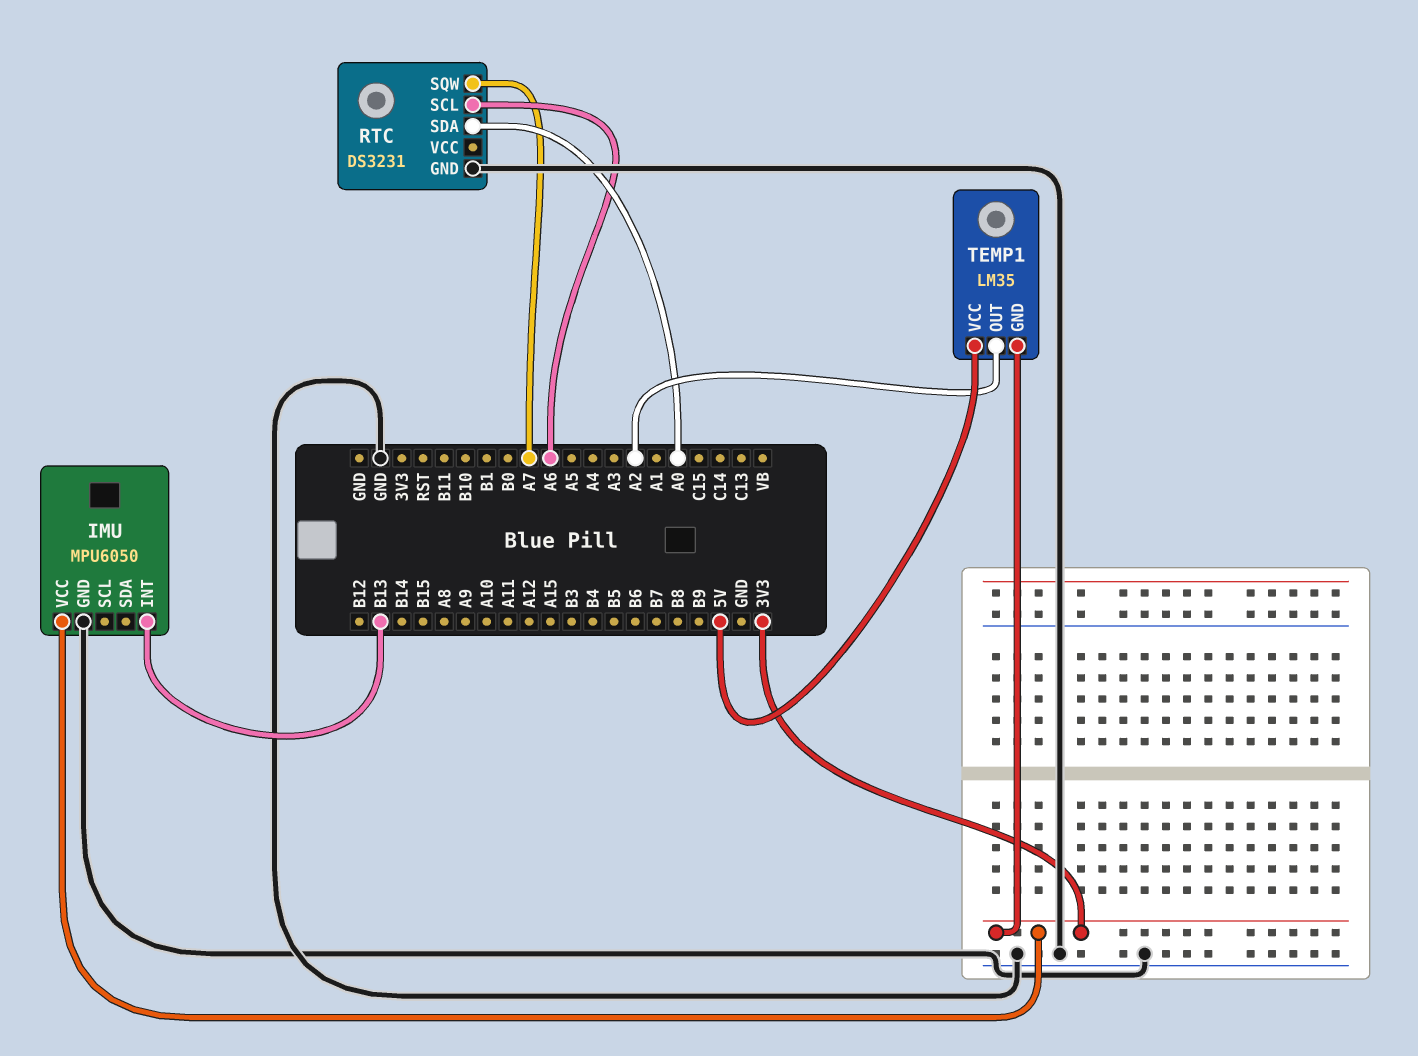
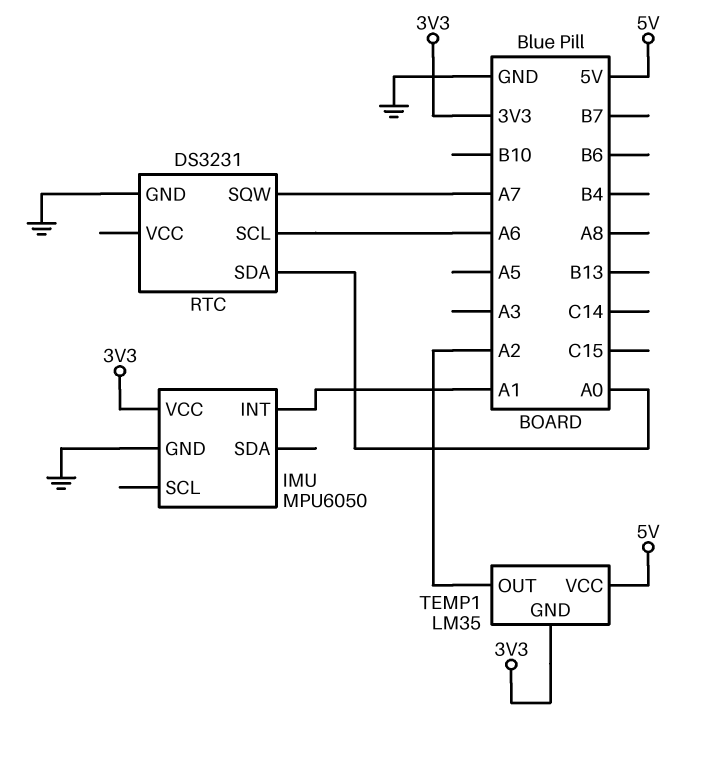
IMU pin INT: B13 -> A1

